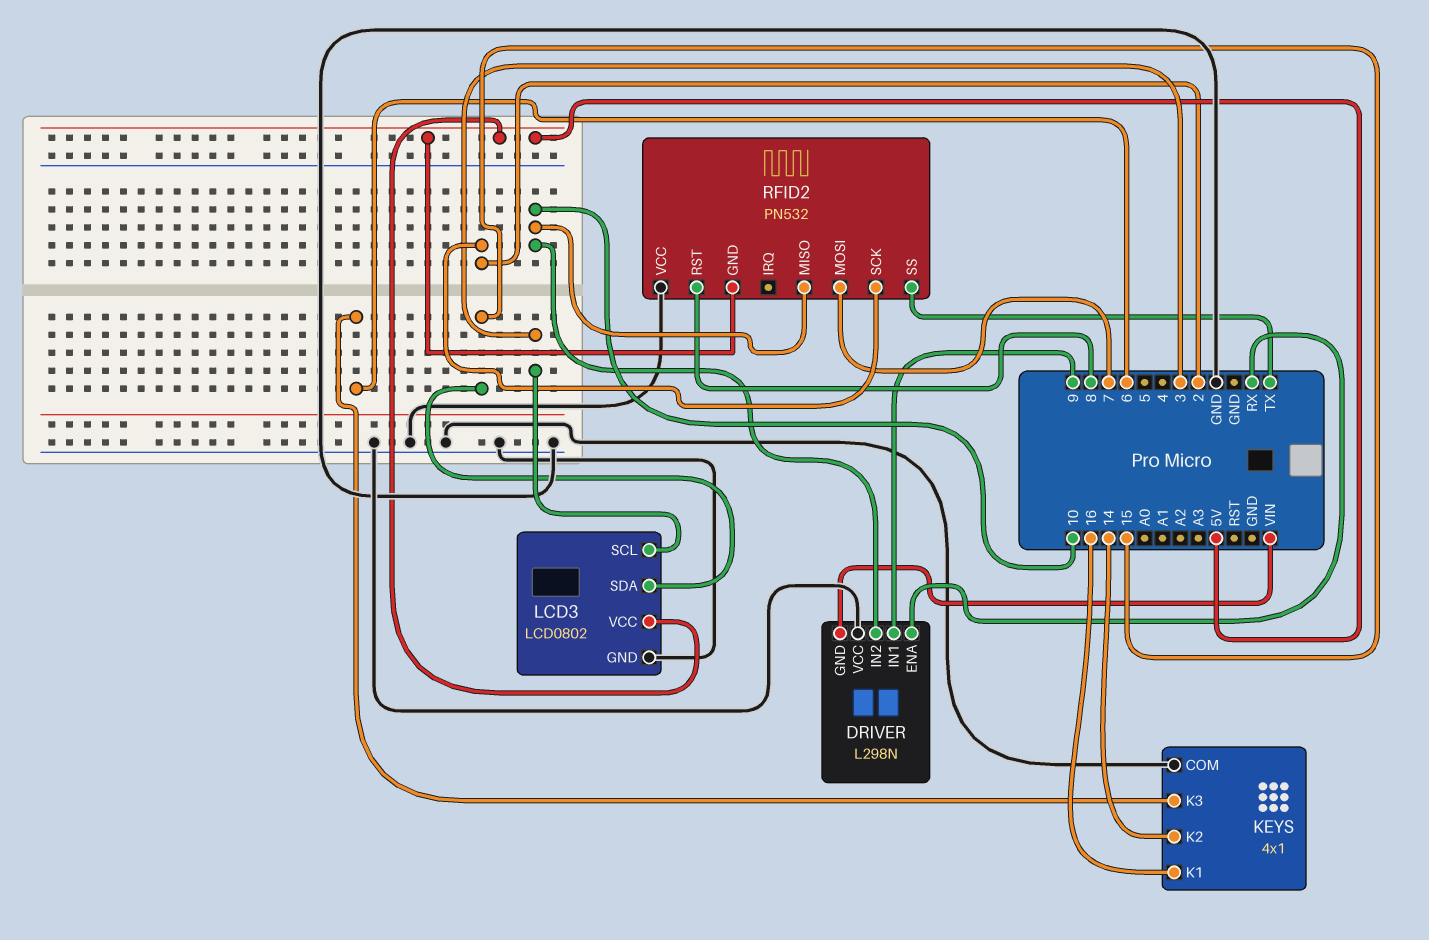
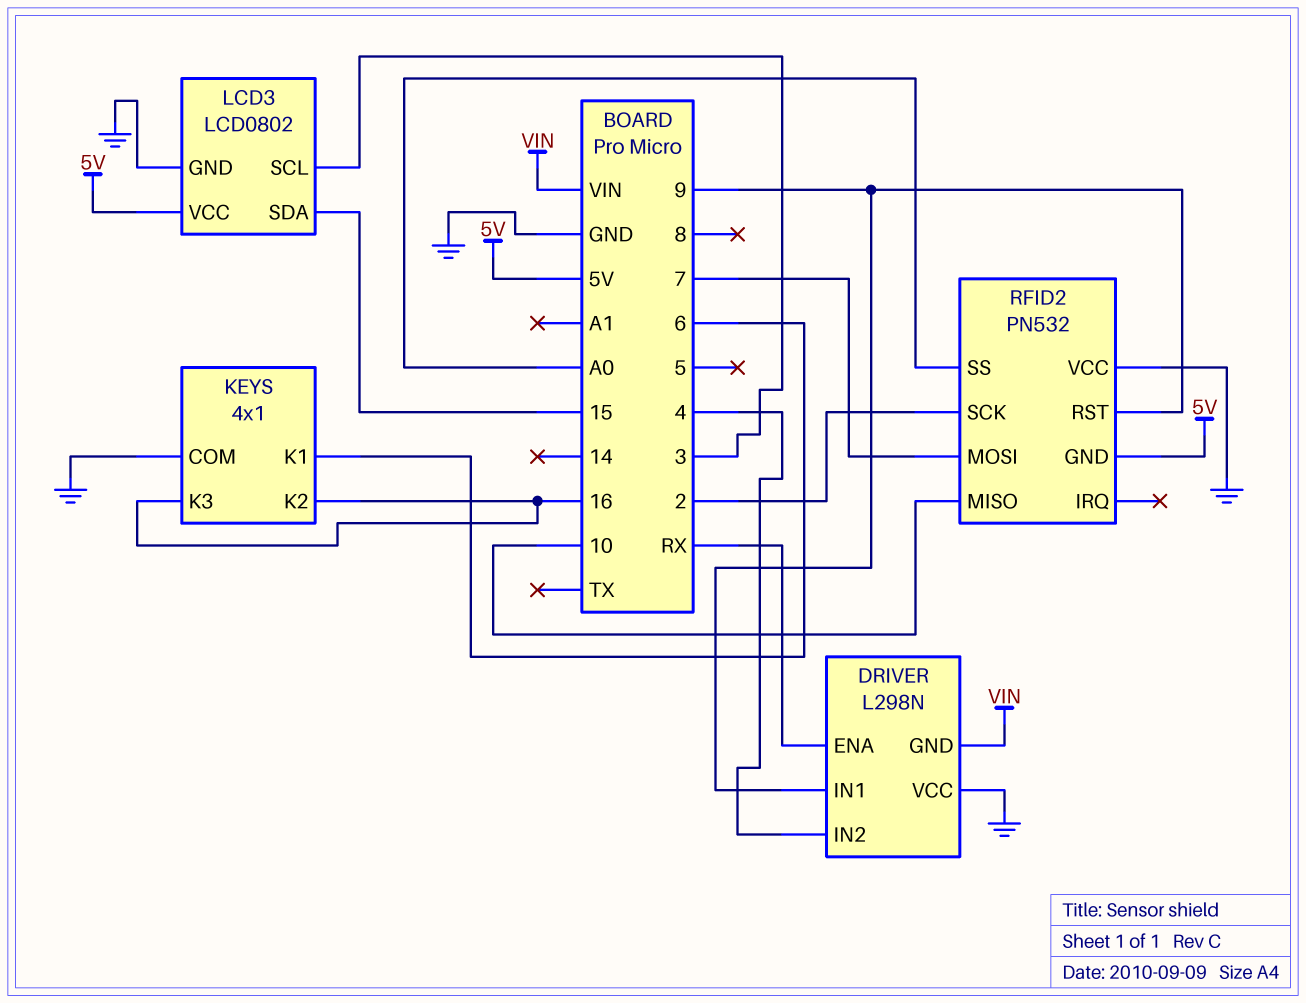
DRIVER pin IN2: 10 -> 4
KEYS pin K1: 16 -> 6
KEYS pin K2: 14 -> 16
KEYS pin K3: 6 -> 16
RFID2 pin RST: 8 -> 9
RFID2 pin SS: TX -> A0

